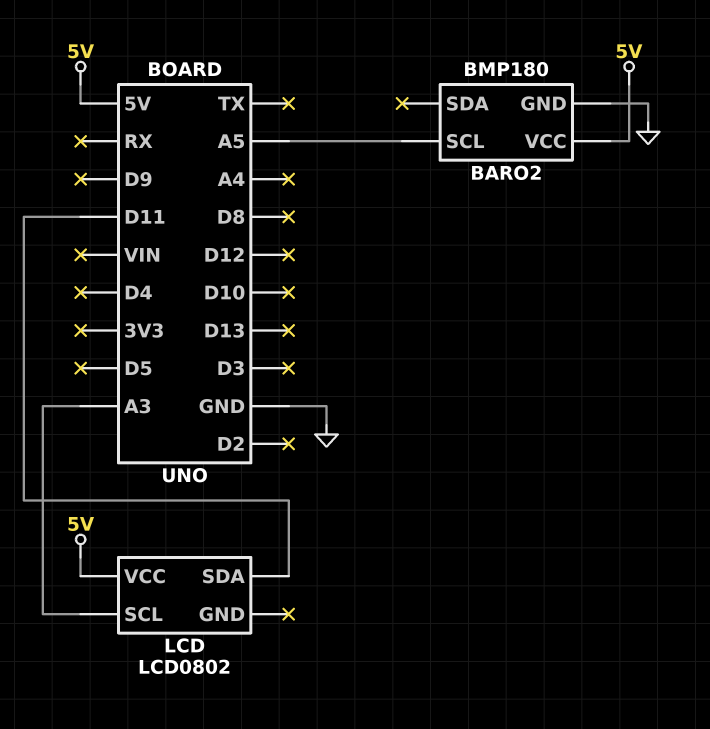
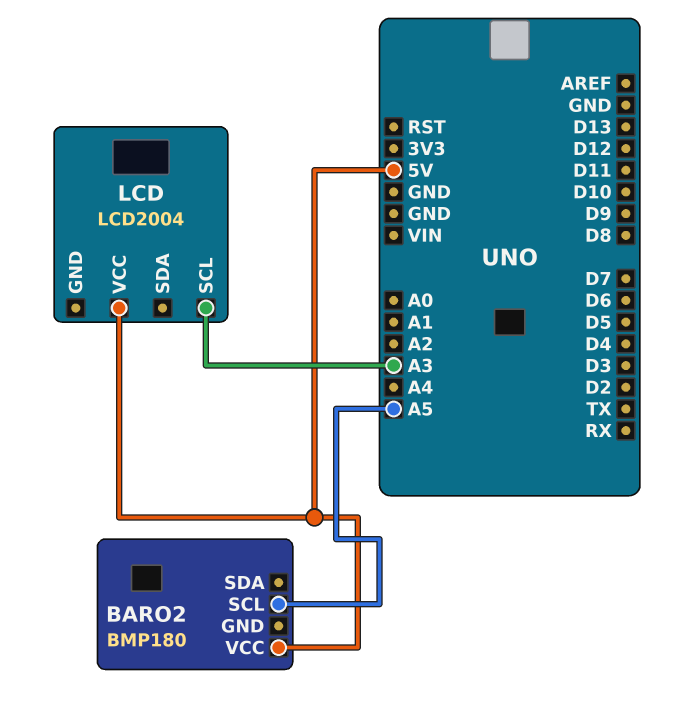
BARO2 pin GND: GND -> none
LCD: LCD0802 -> LCD2004
LCD pin SDA: D11 -> none

